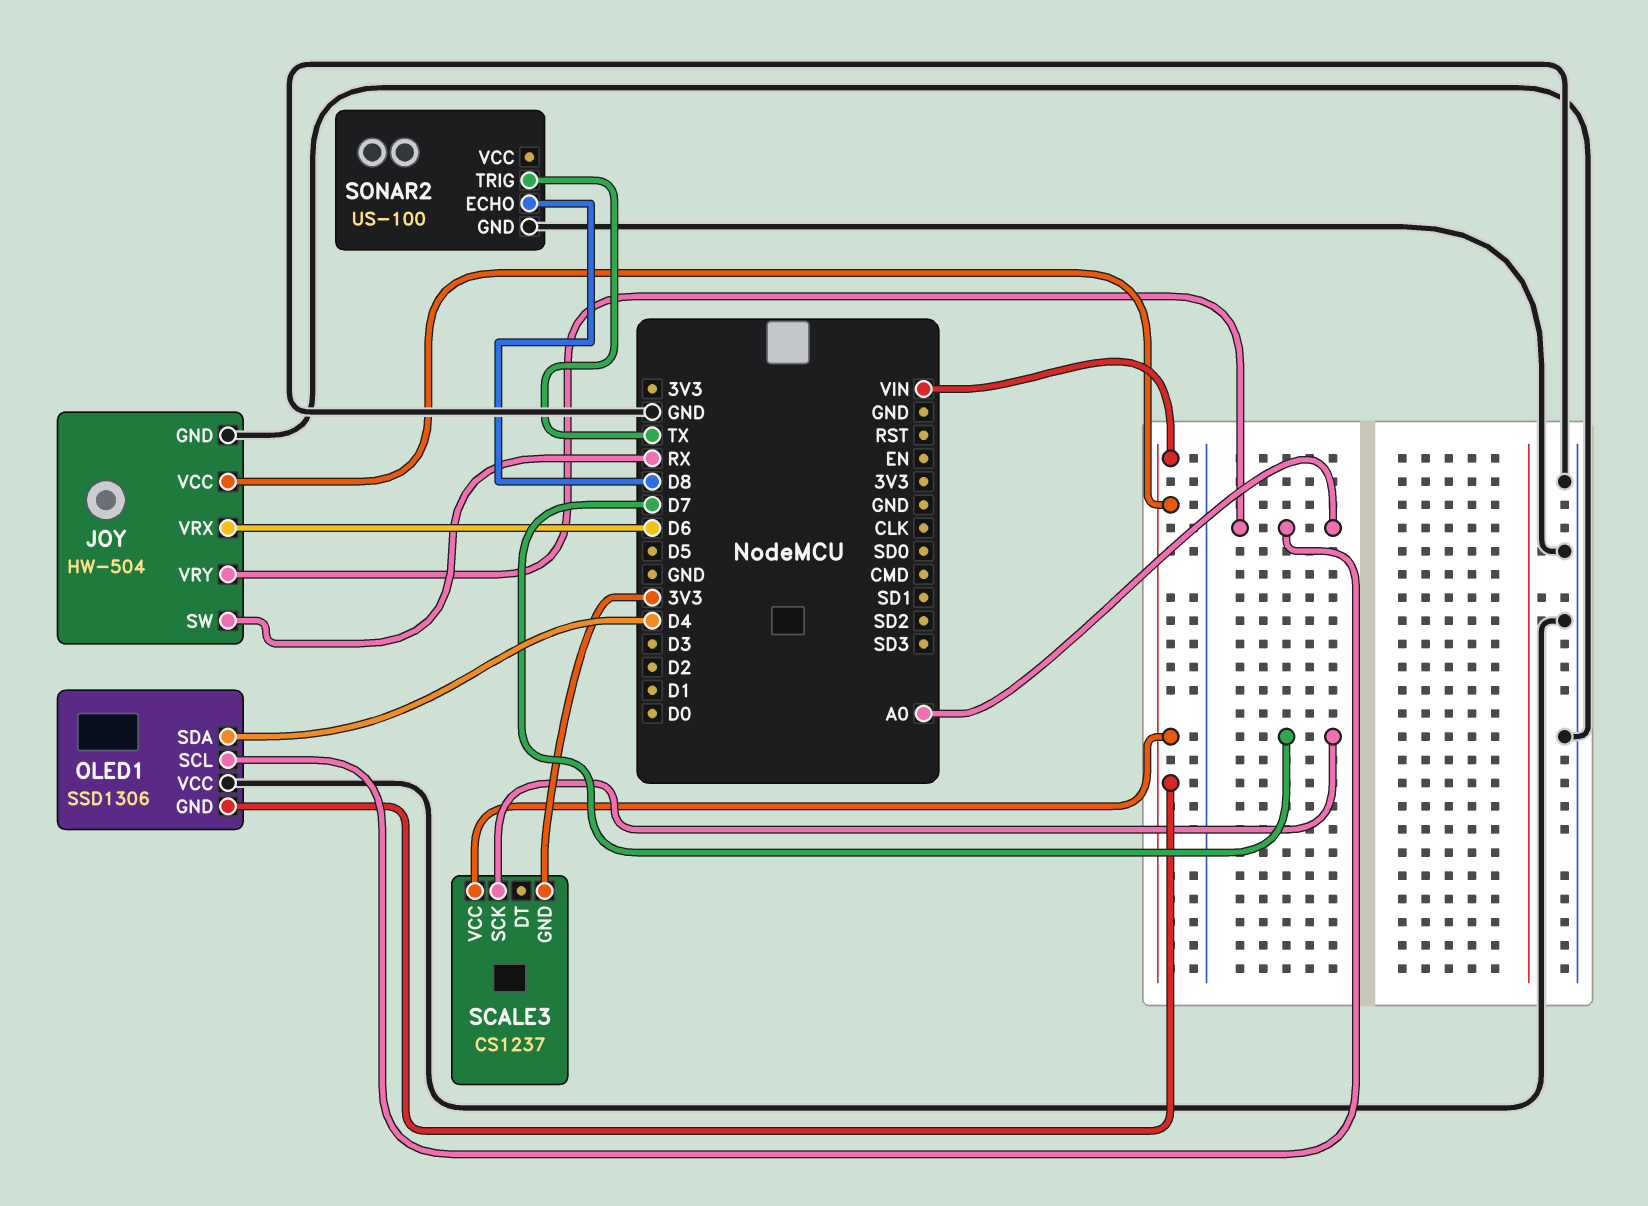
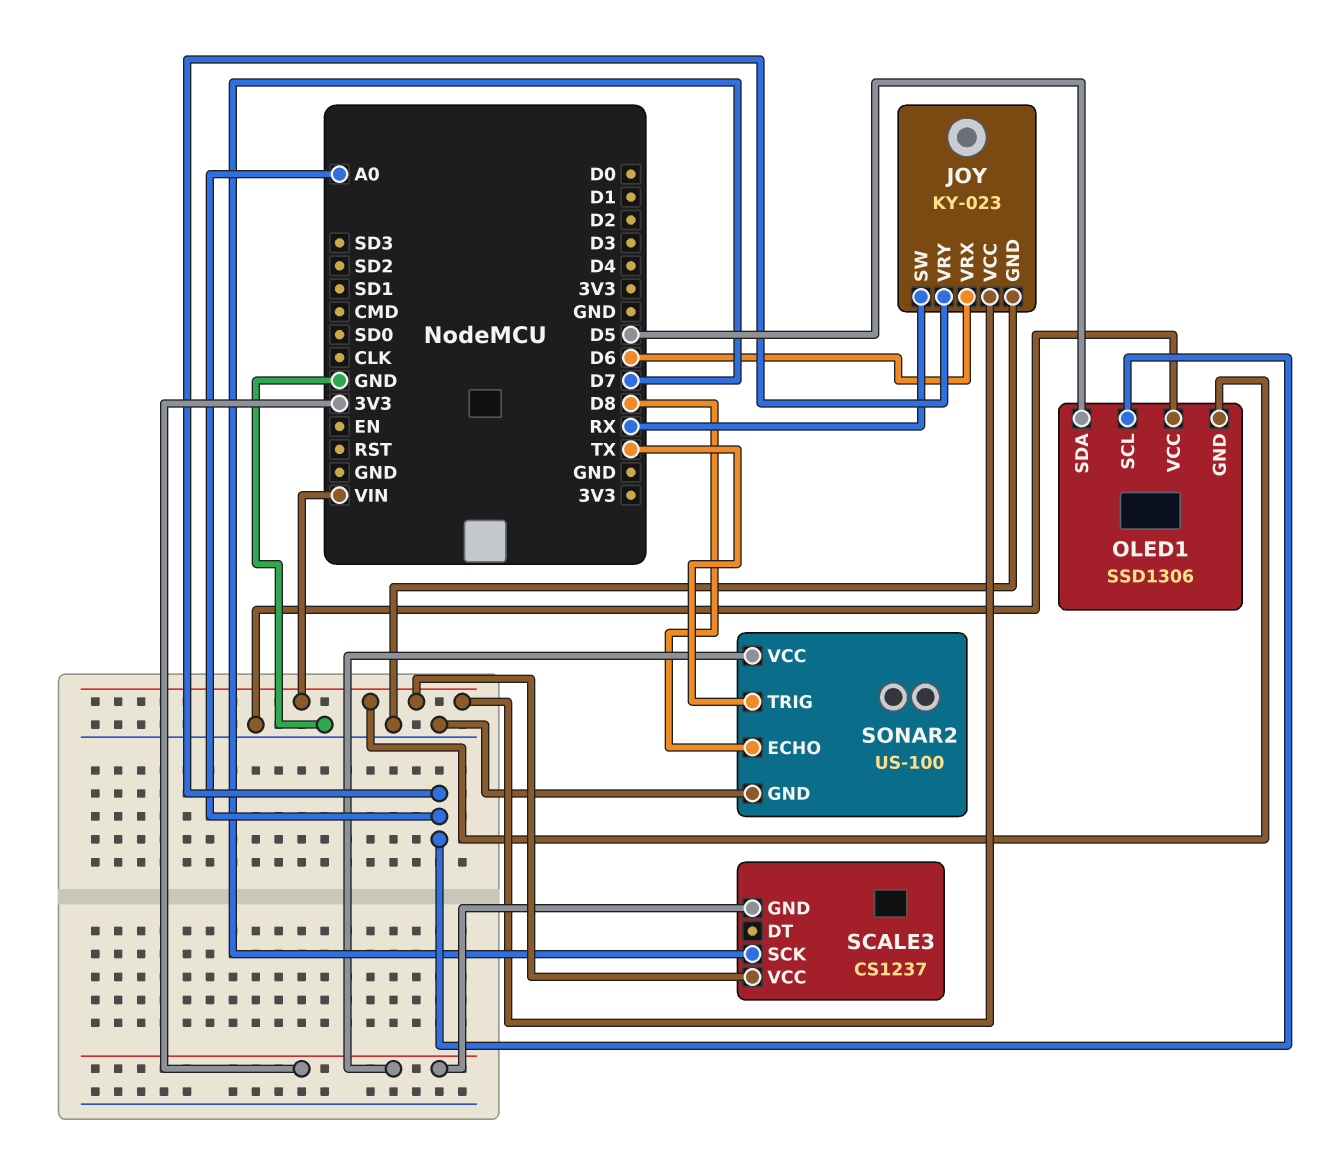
JOY: HW-504 -> KY-023
OLED1 pin SDA: D4 -> D5
SONAR2 pin VCC: none -> 3V3

